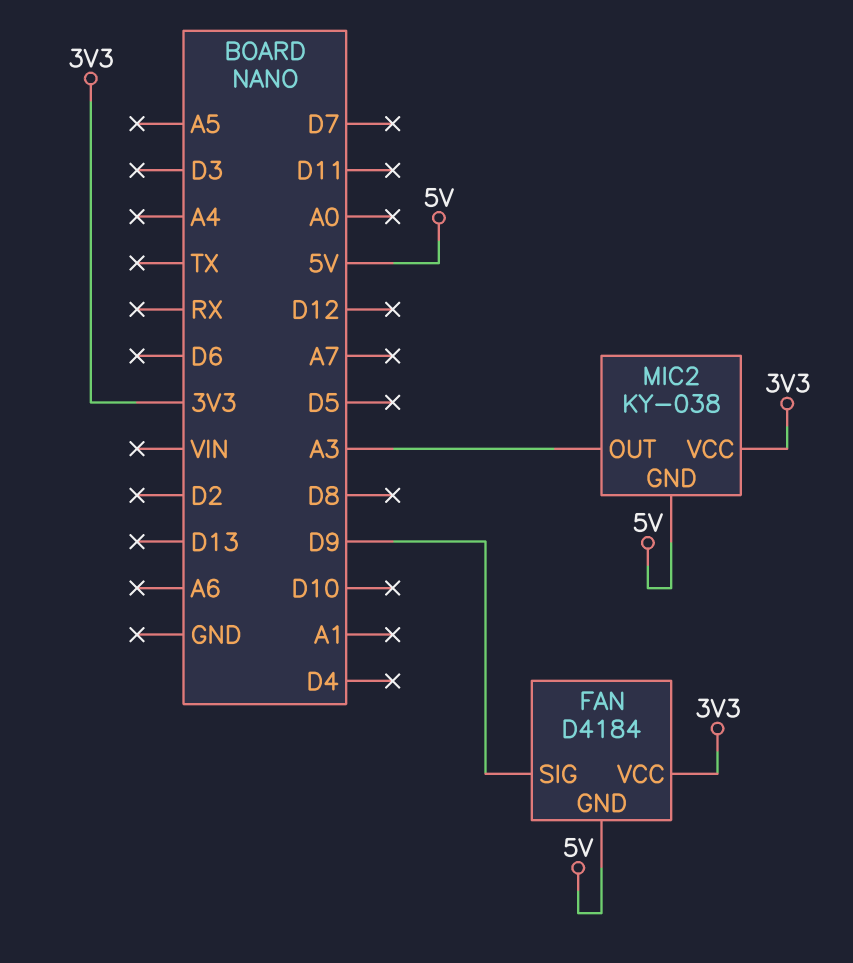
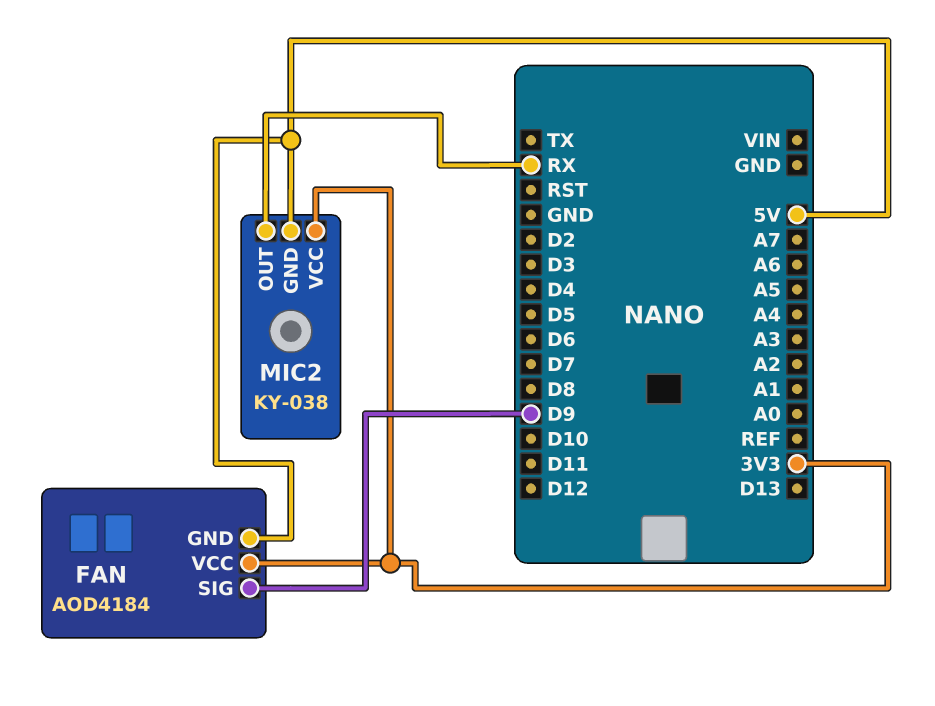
FAN: D4184 -> AOD4184
MIC2 pin OUT: A3 -> RX

